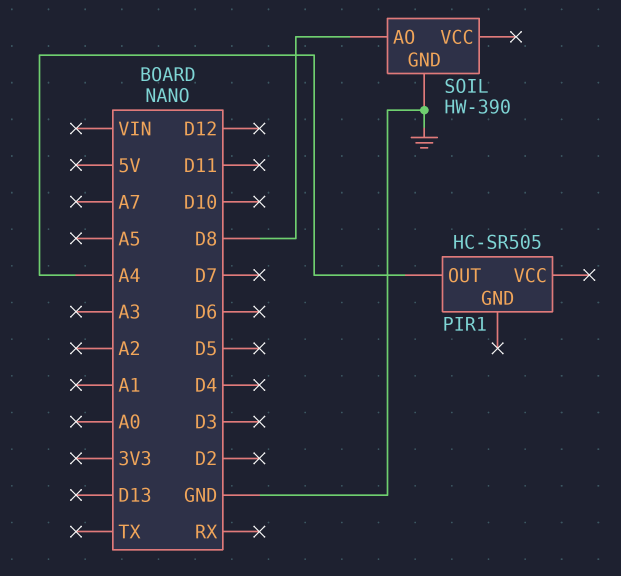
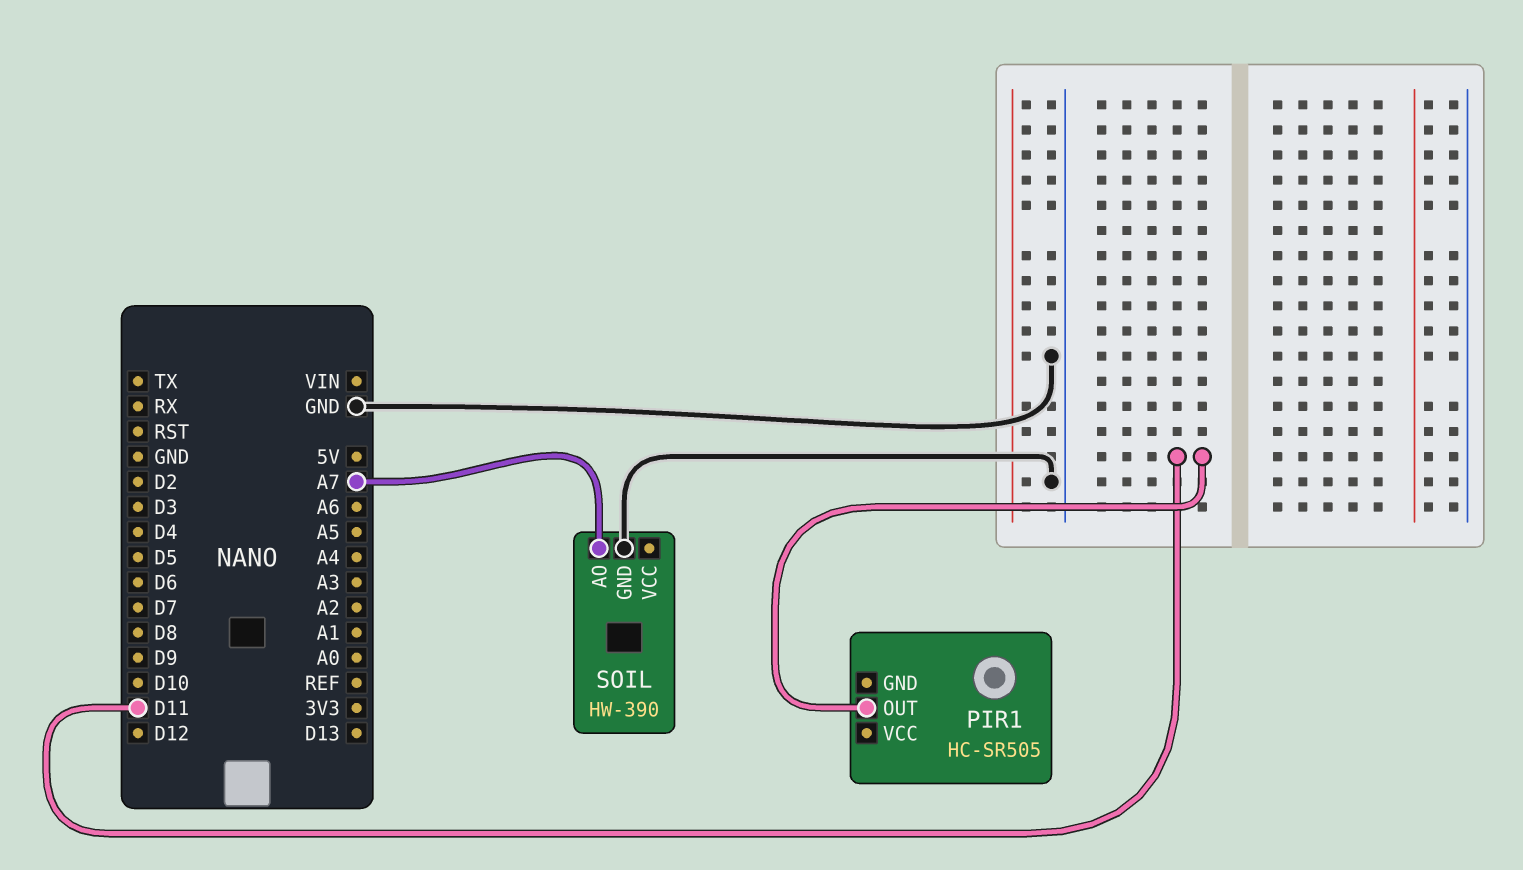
PIR1 pin OUT: A4 -> D11
SOIL pin AO: D8 -> A7

